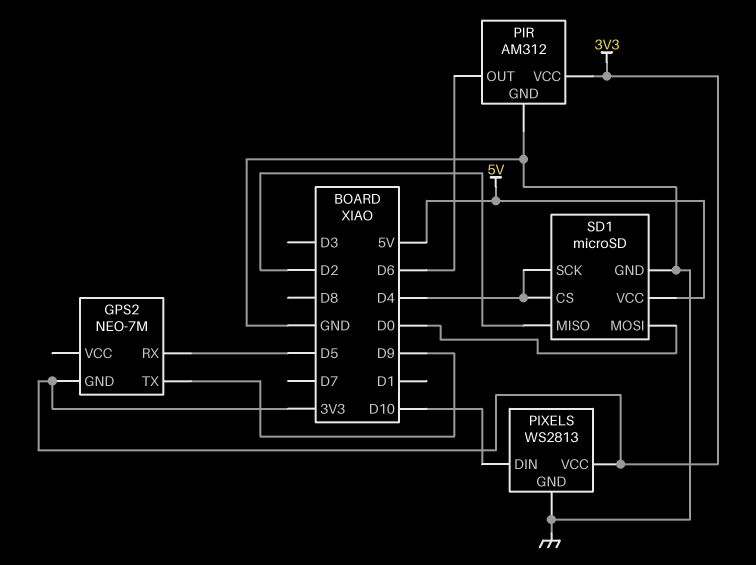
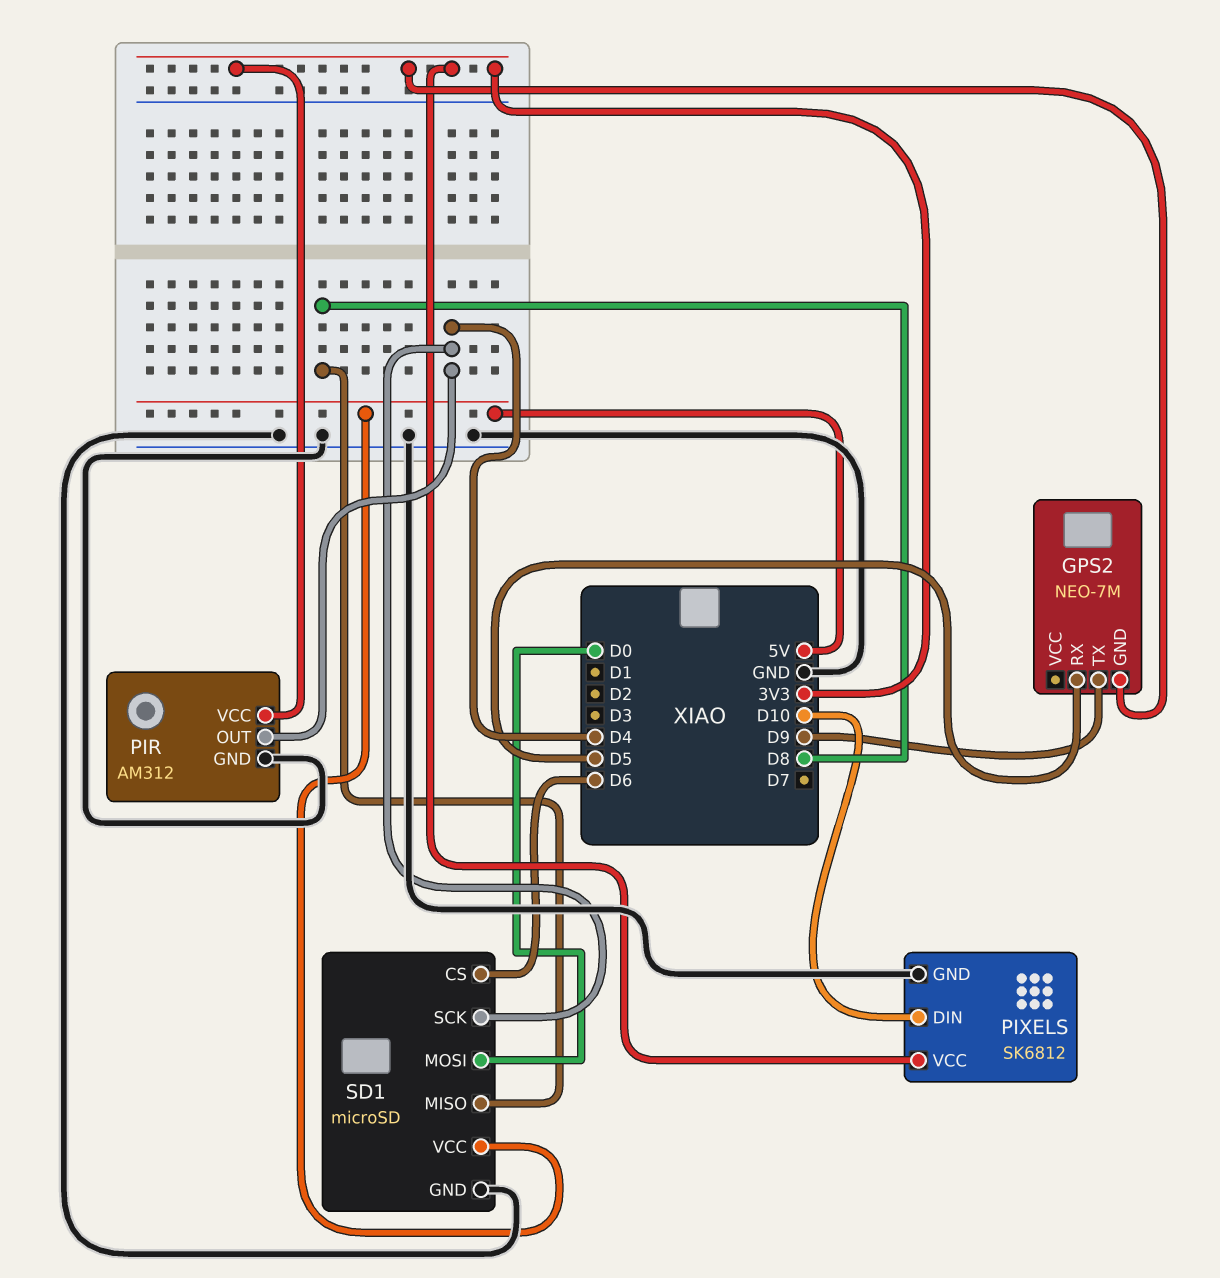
PIR pin OUT: D6 -> D4
PIXELS: WS2813 -> SK6812
SD1 pin CS: D4 -> D6
SD1 pin MISO: D2 -> D8

